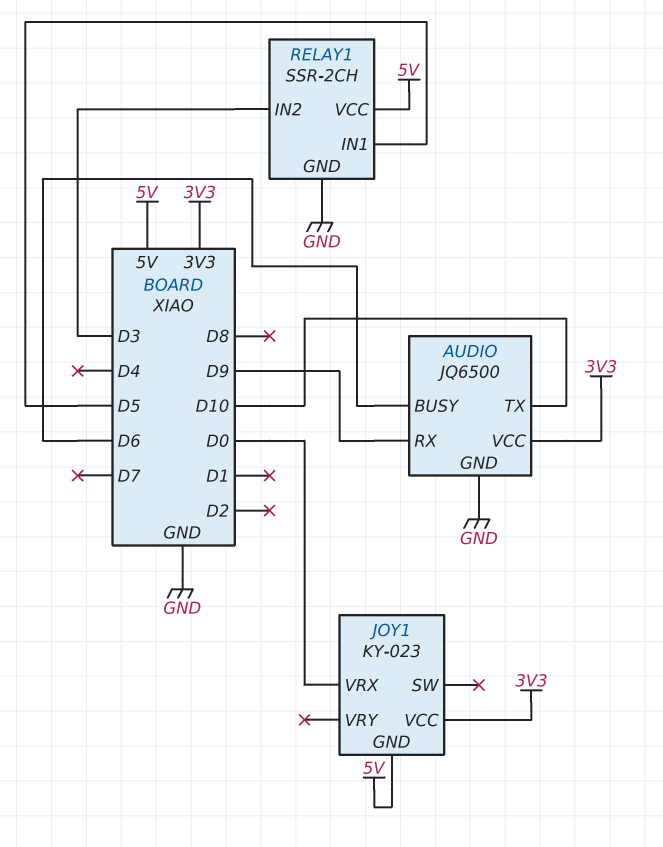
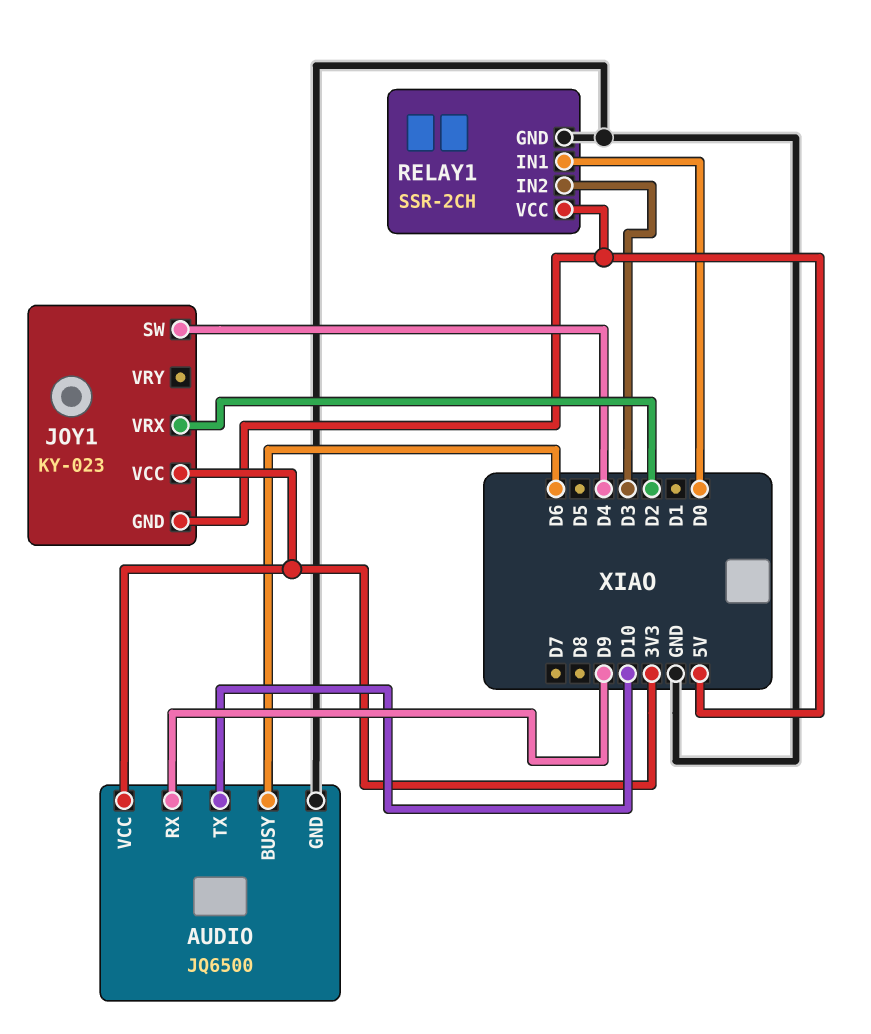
JOY1 pin SW: none -> D4
JOY1 pin VRX: D0 -> D2
RELAY1 pin IN1: D5 -> D0

